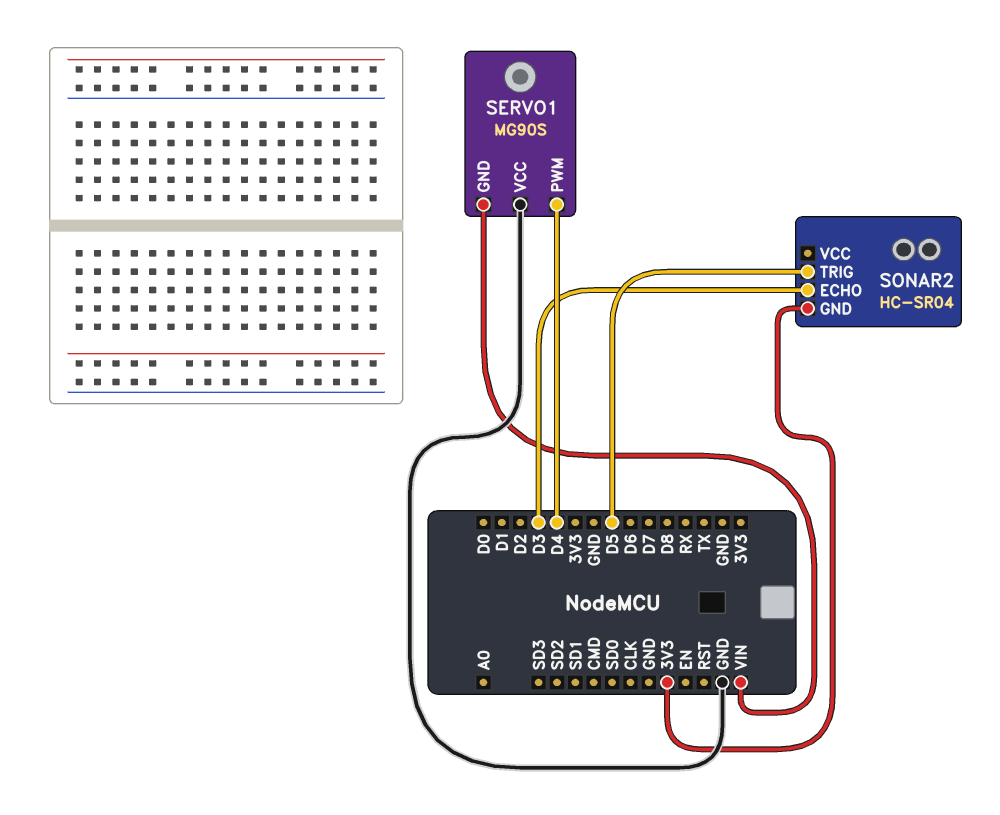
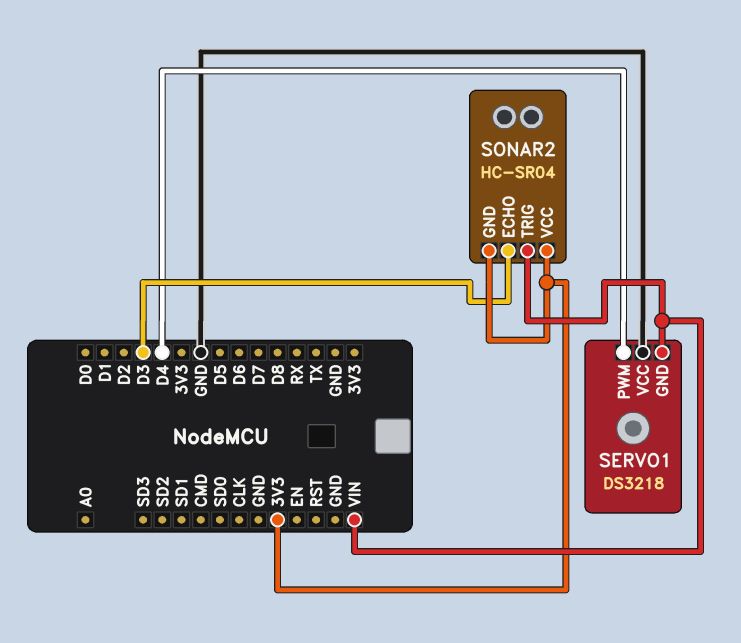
SERVO1: MG90S -> DS3218
SONAR2 pin TRIG: D5 -> VIN
SONAR2 pin VCC: none -> 3V3

